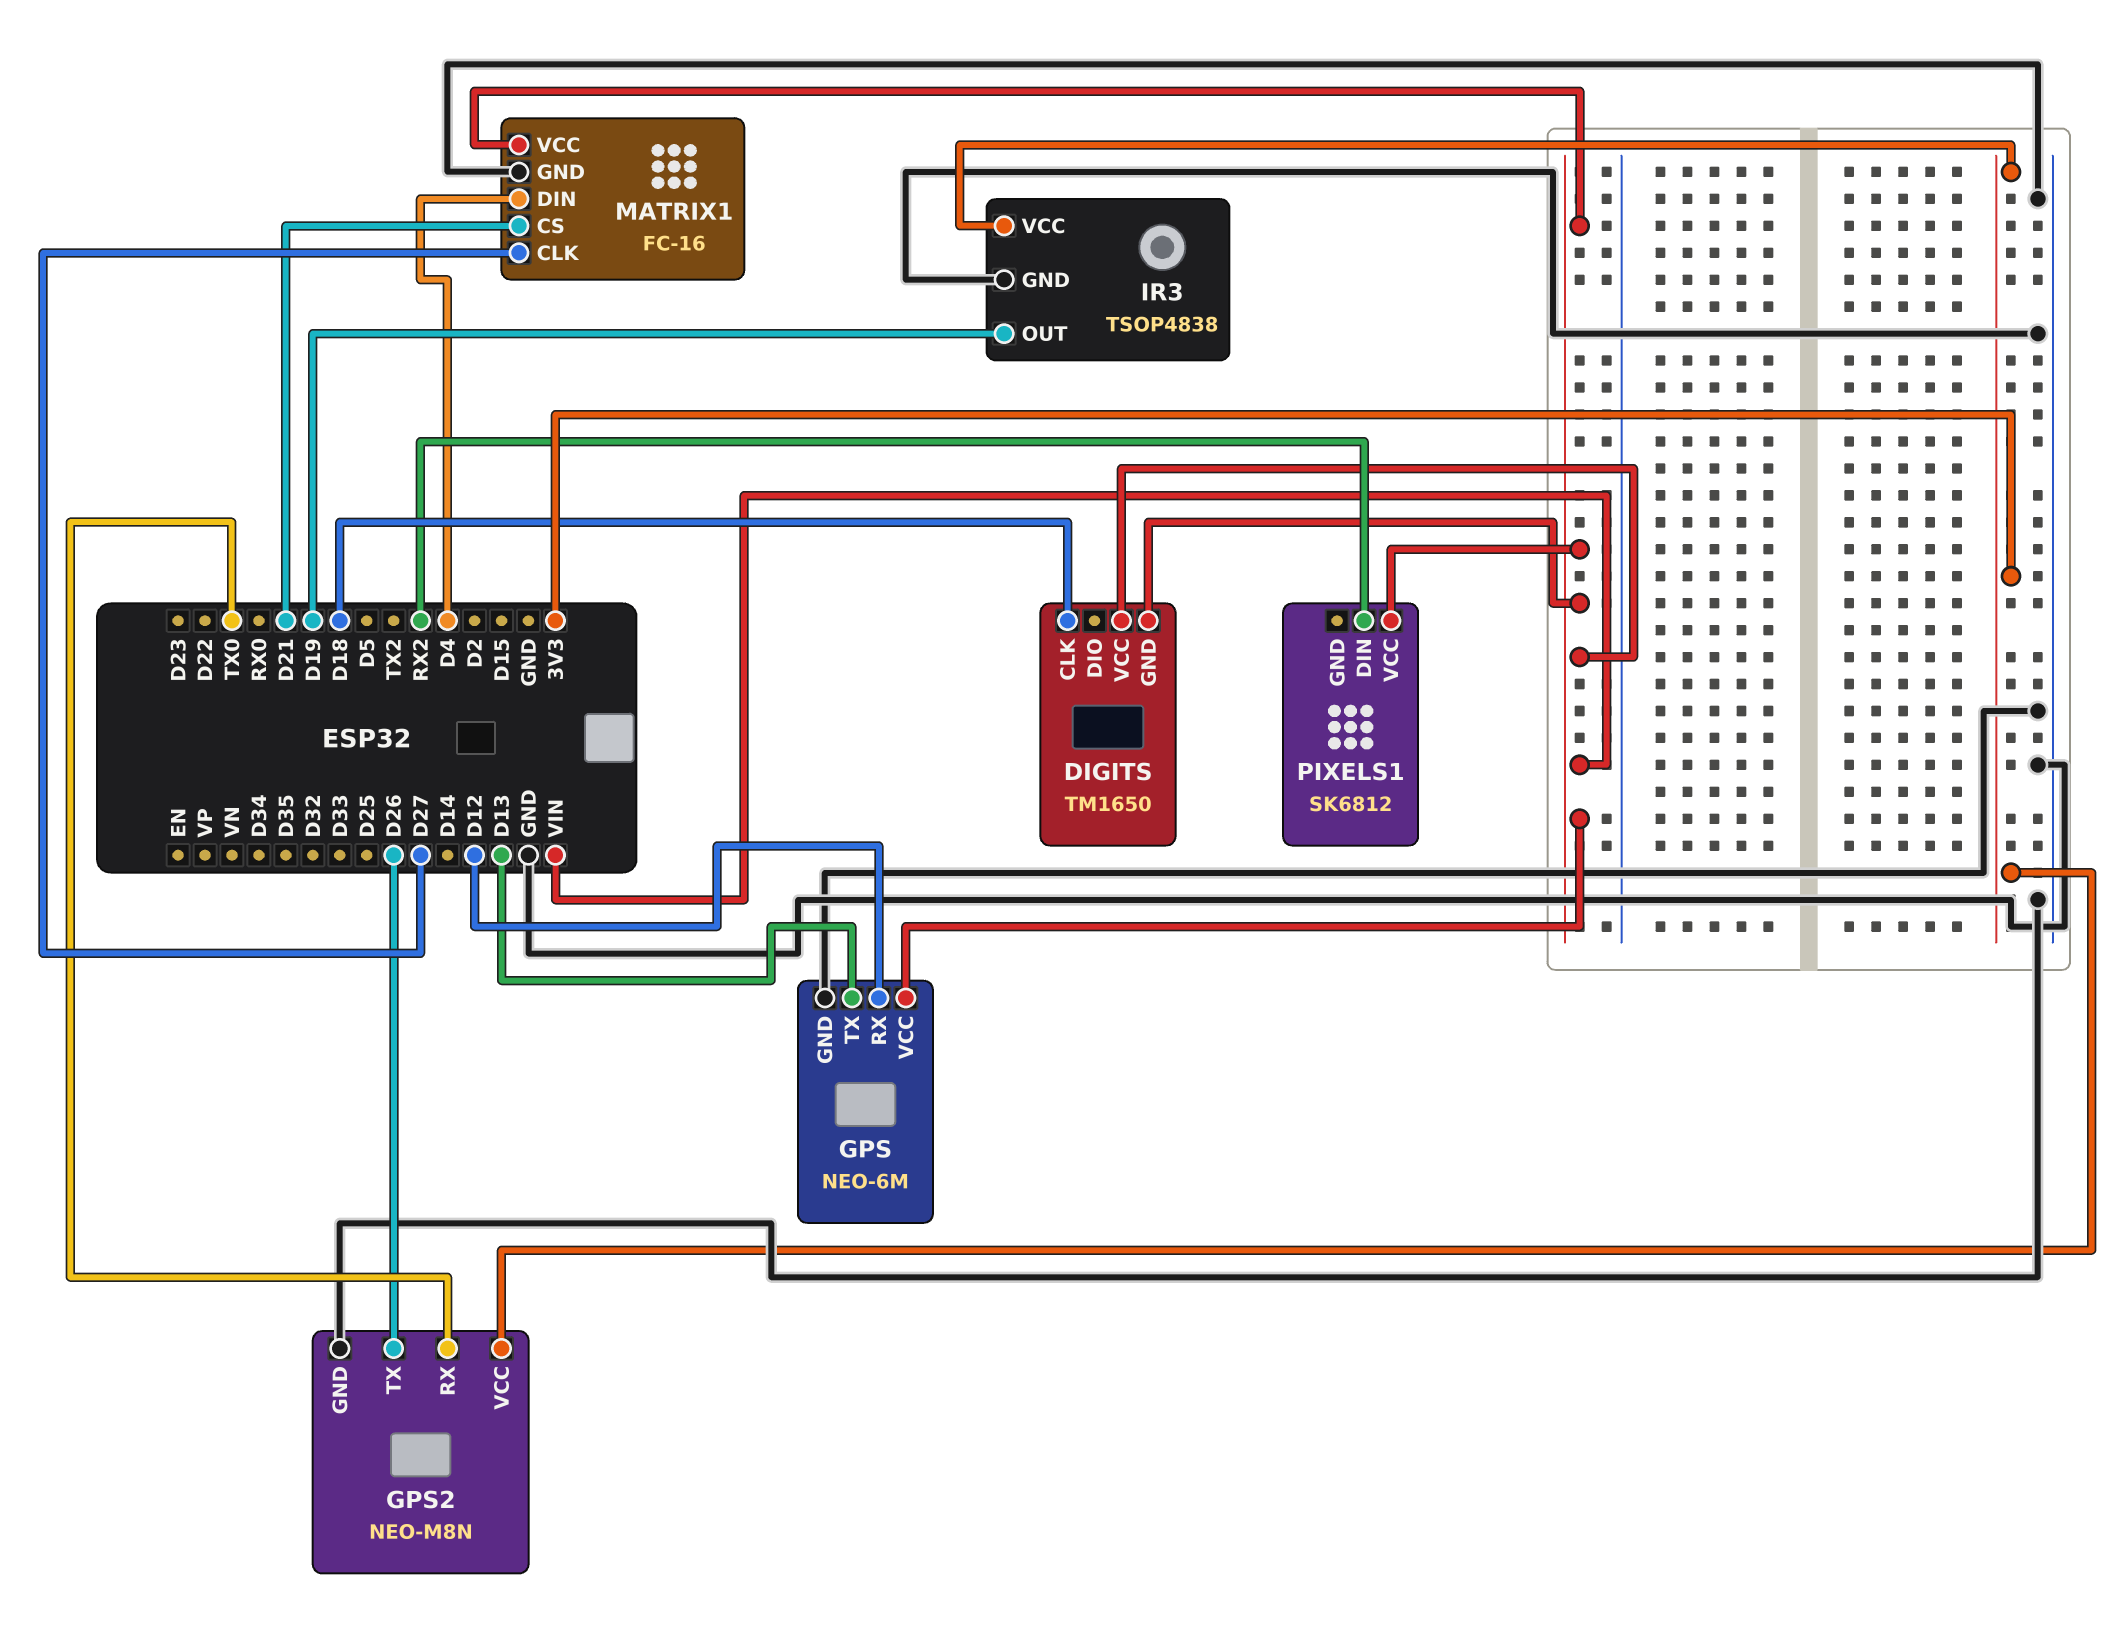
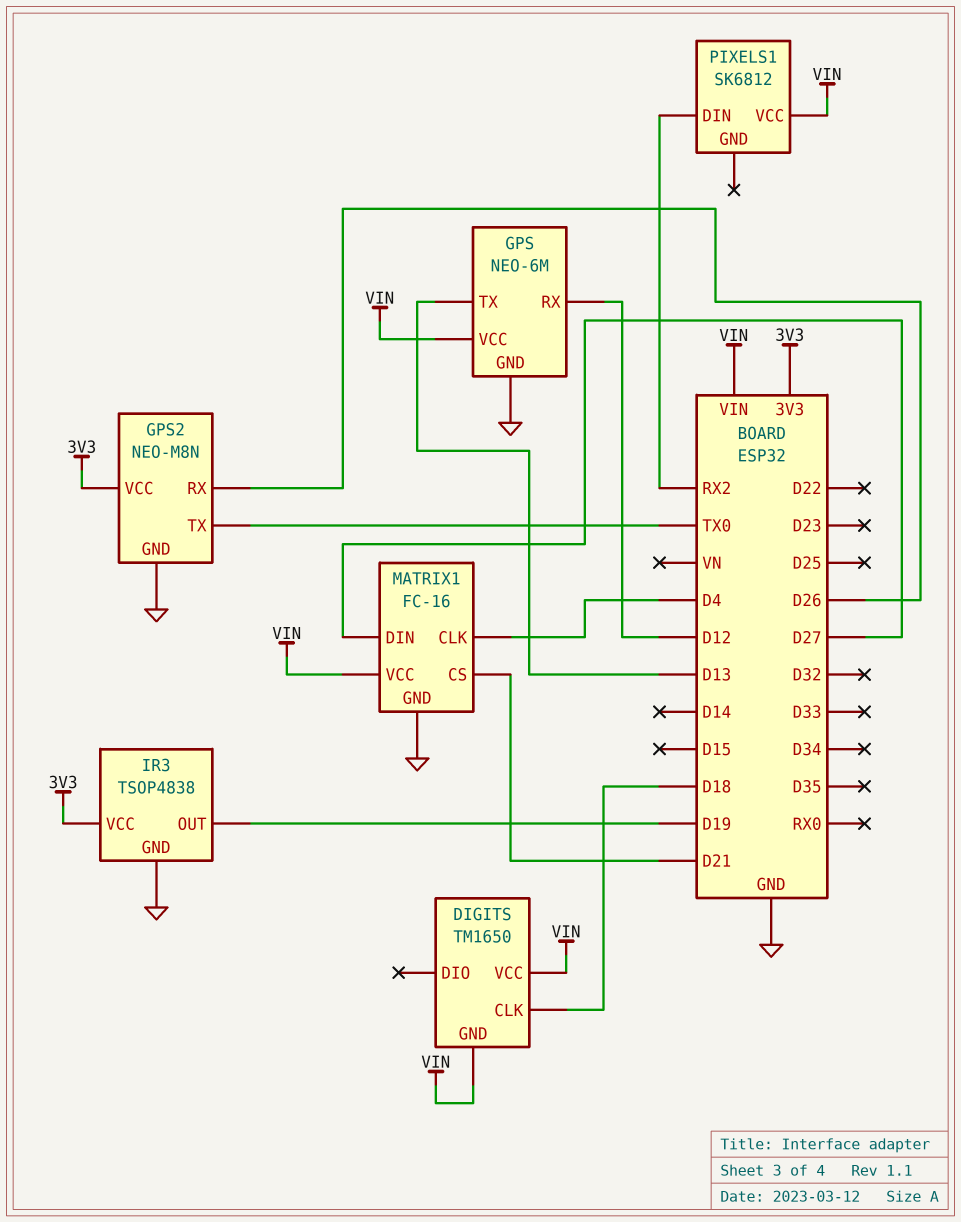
GPS2 pin RX: TX0 -> D26
GPS2 pin TX: D26 -> TX0
MATRIX1 pin CLK: D27 -> D4
MATRIX1 pin DIN: D4 -> D27

